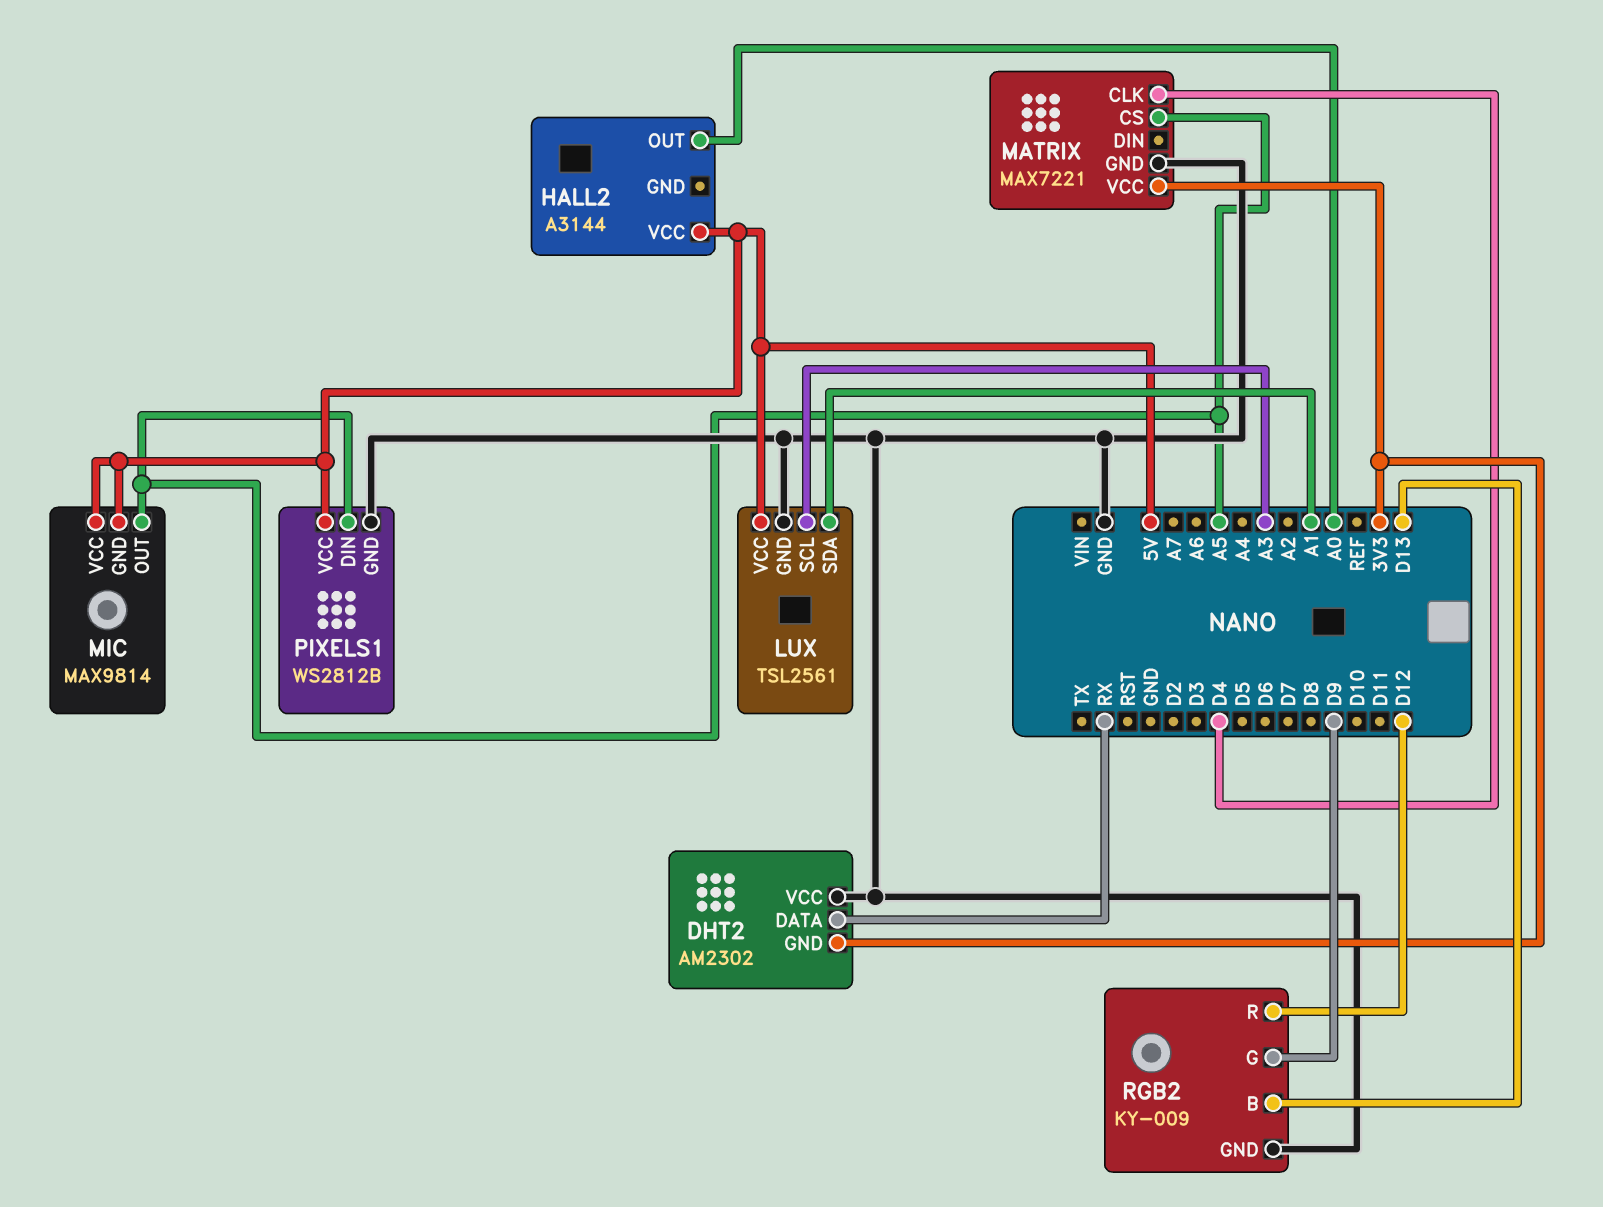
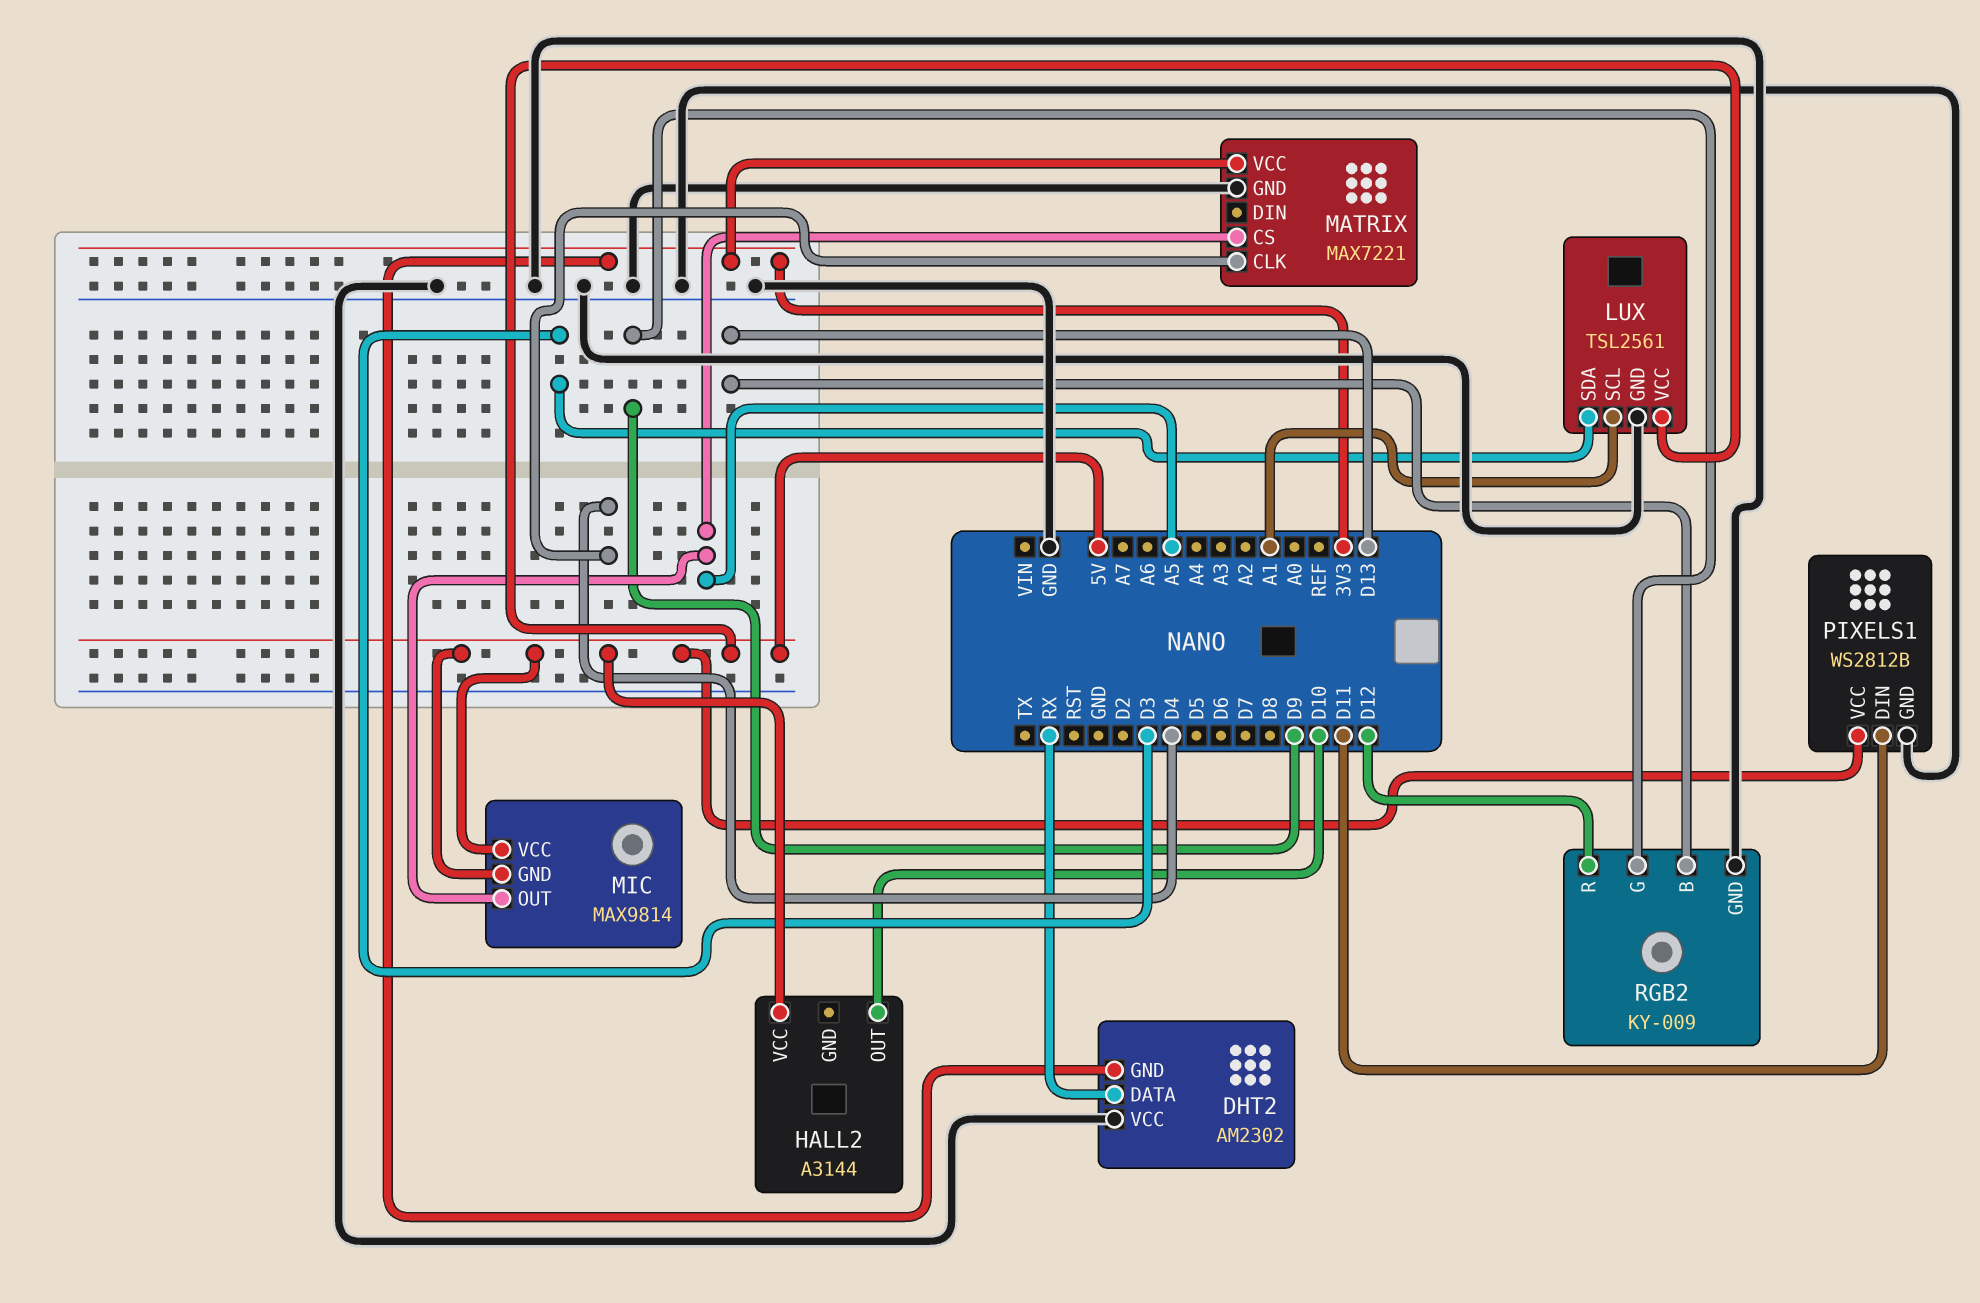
HALL2 pin OUT: A0 -> D10
LUX pin SCL: A3 -> A1
LUX pin SDA: A1 -> D3
PIXELS1 pin DIN: A5 -> D11

